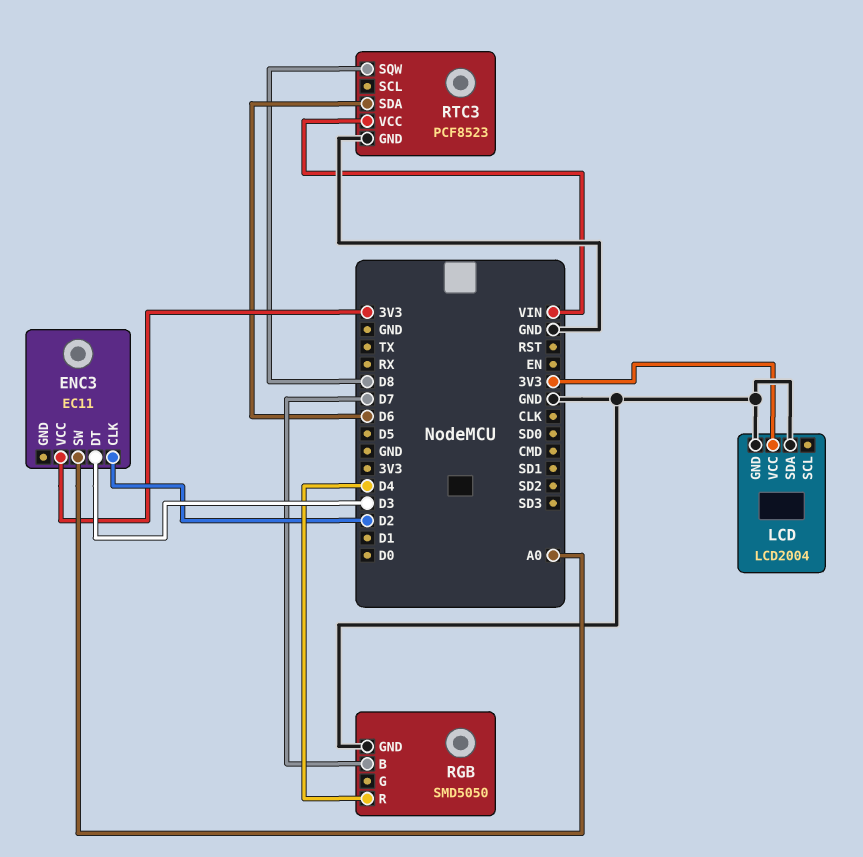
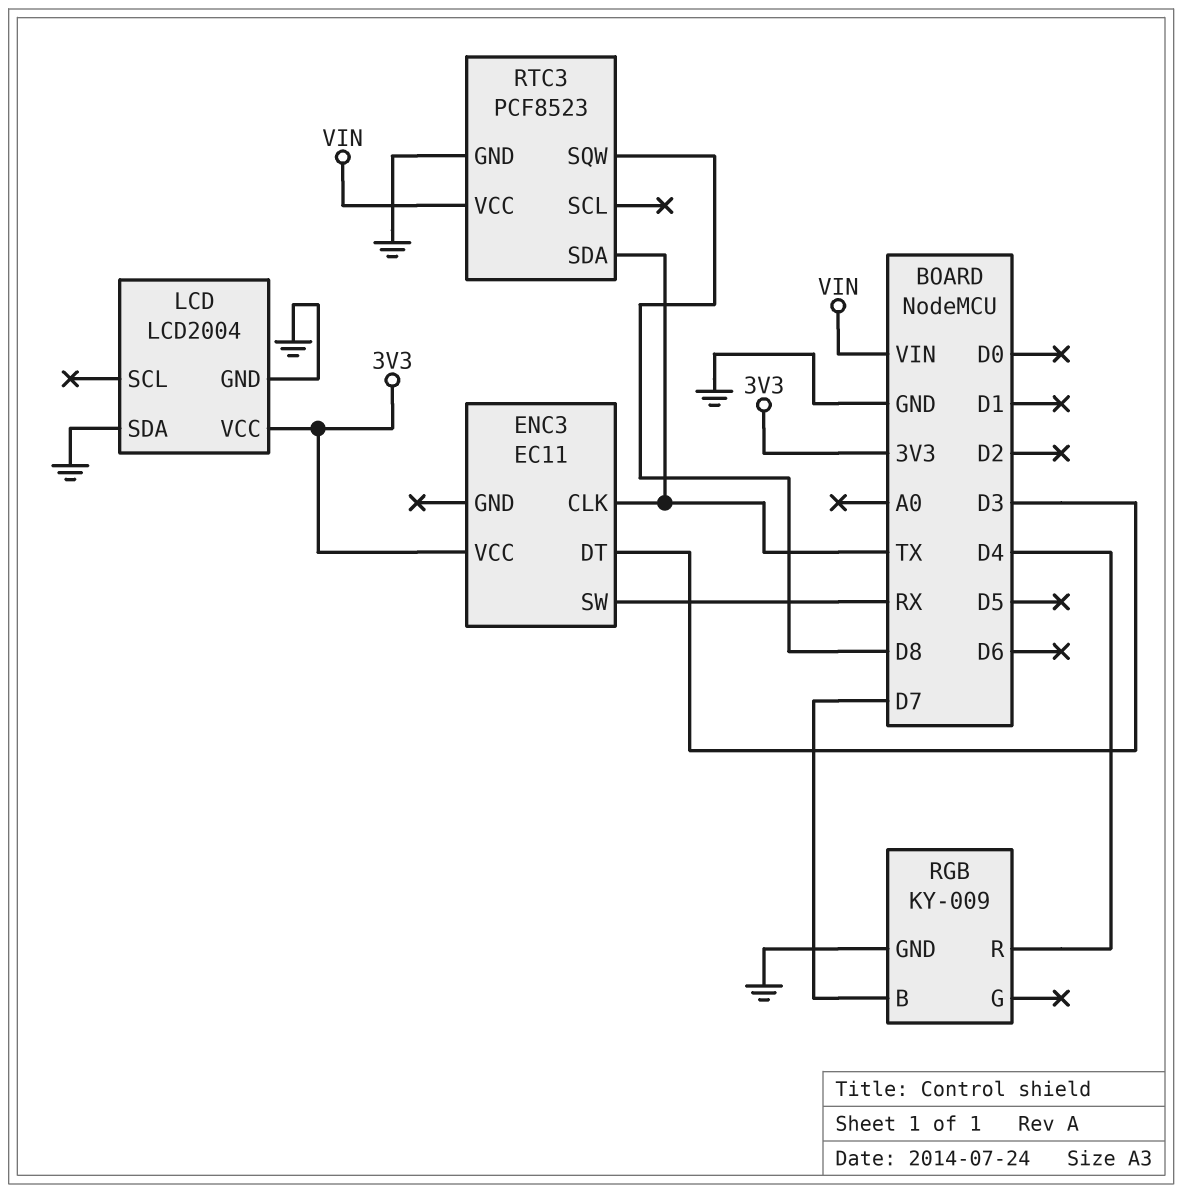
ENC3 pin CLK: D2 -> TX
ENC3 pin SW: A0 -> RX
RGB: SMD5050 -> KY-009
RTC3 pin SDA: D6 -> TX

